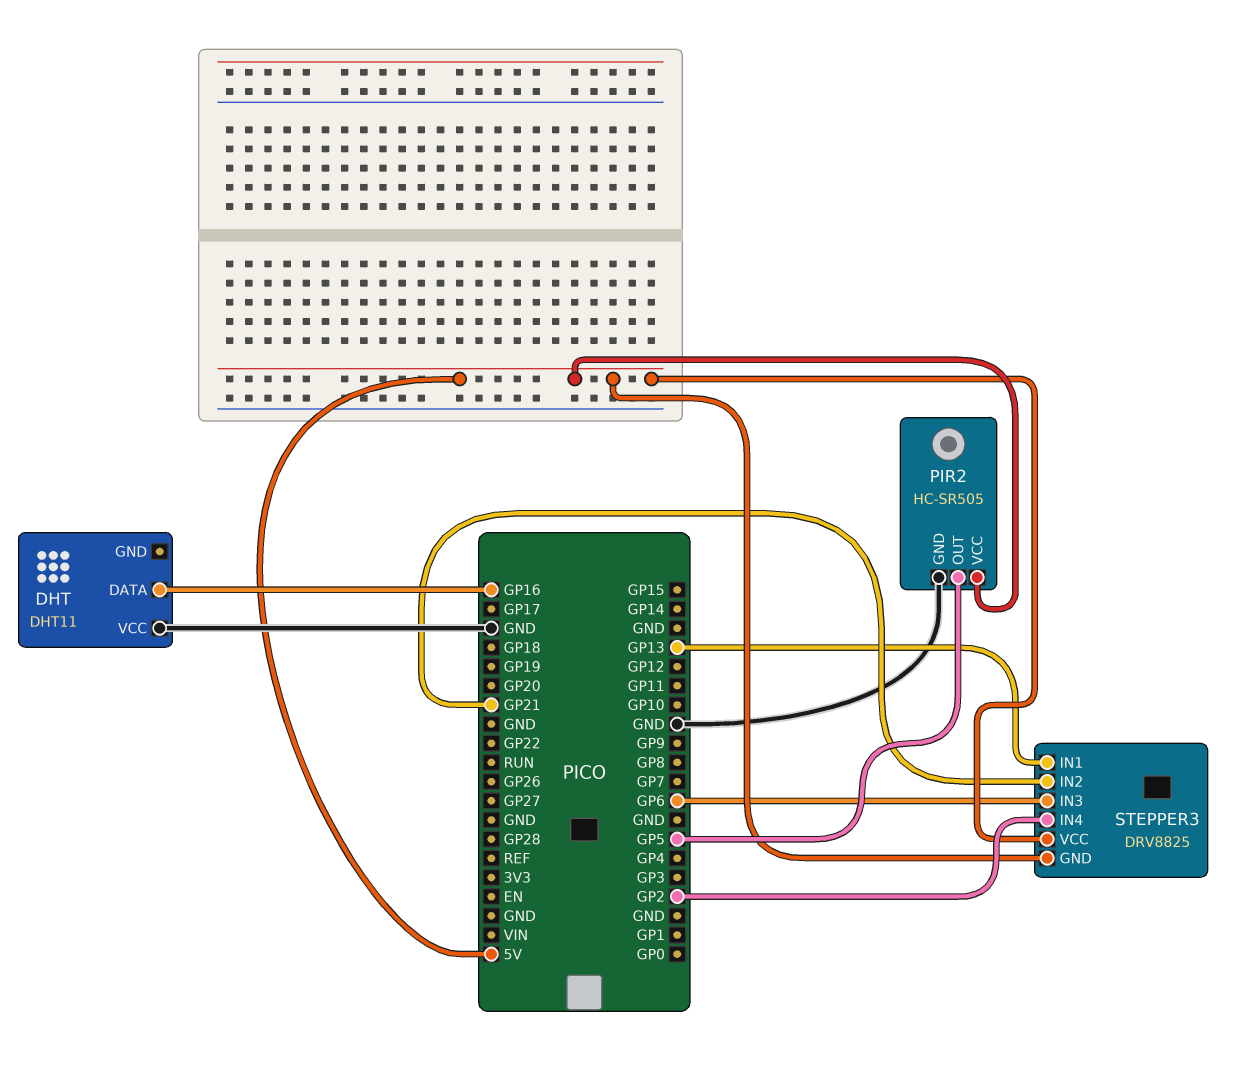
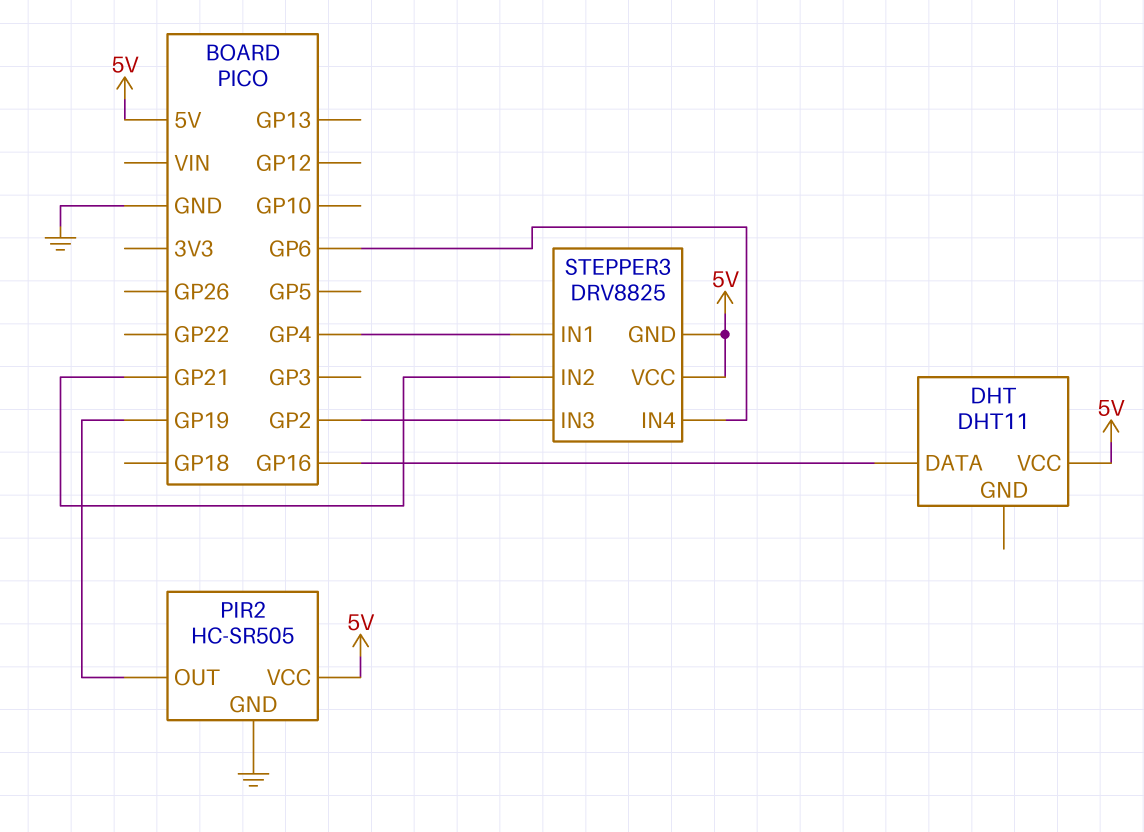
DHT pin VCC: GND -> 5V
PIR2 pin OUT: GP5 -> GP19
STEPPER3 pin IN1: GP13 -> GP4
STEPPER3 pin IN3: GP6 -> GP2
STEPPER3 pin IN4: GP2 -> GP6

